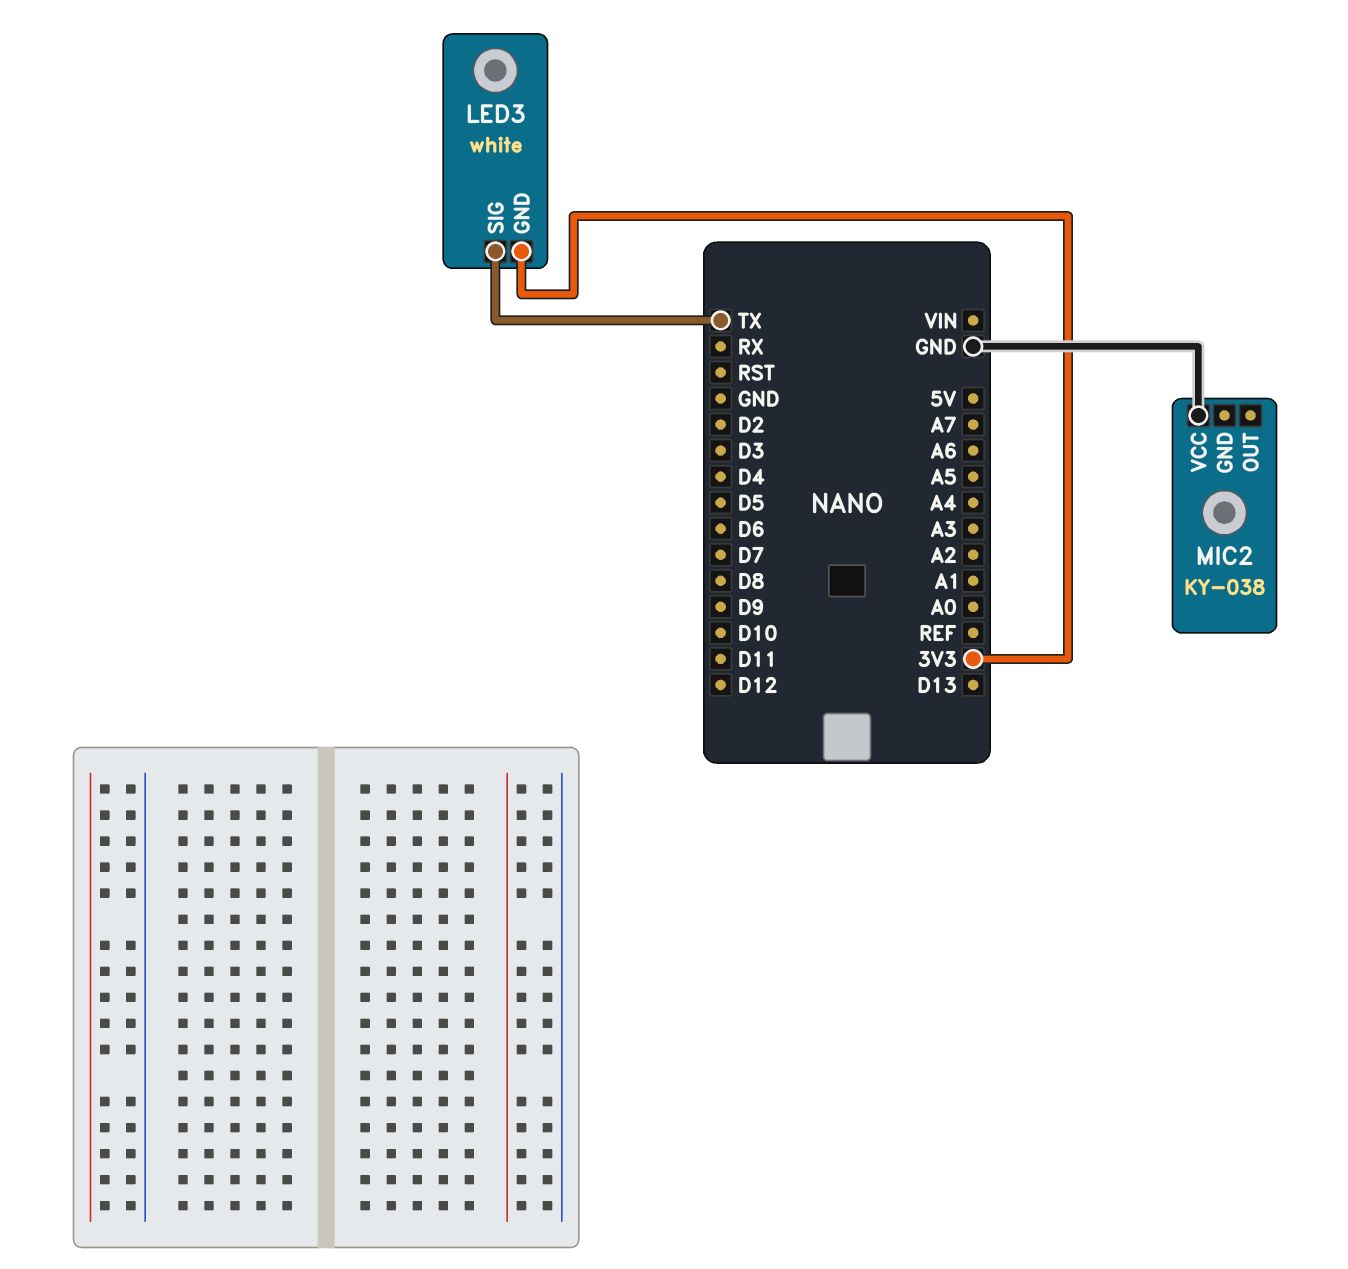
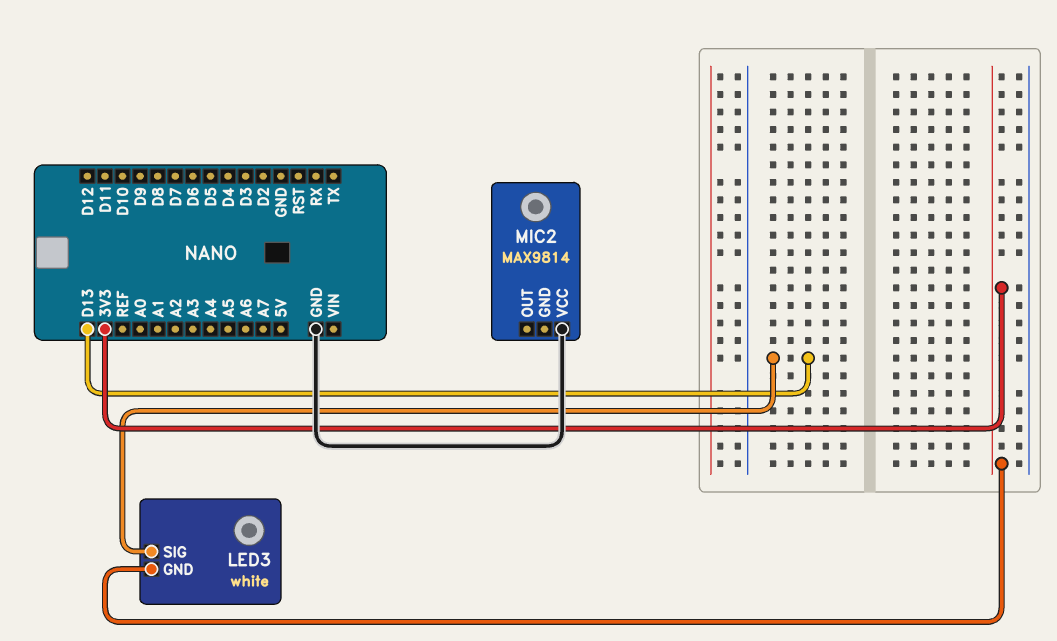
LED3 pin SIG: TX -> D13
MIC2: KY-038 -> MAX9814

